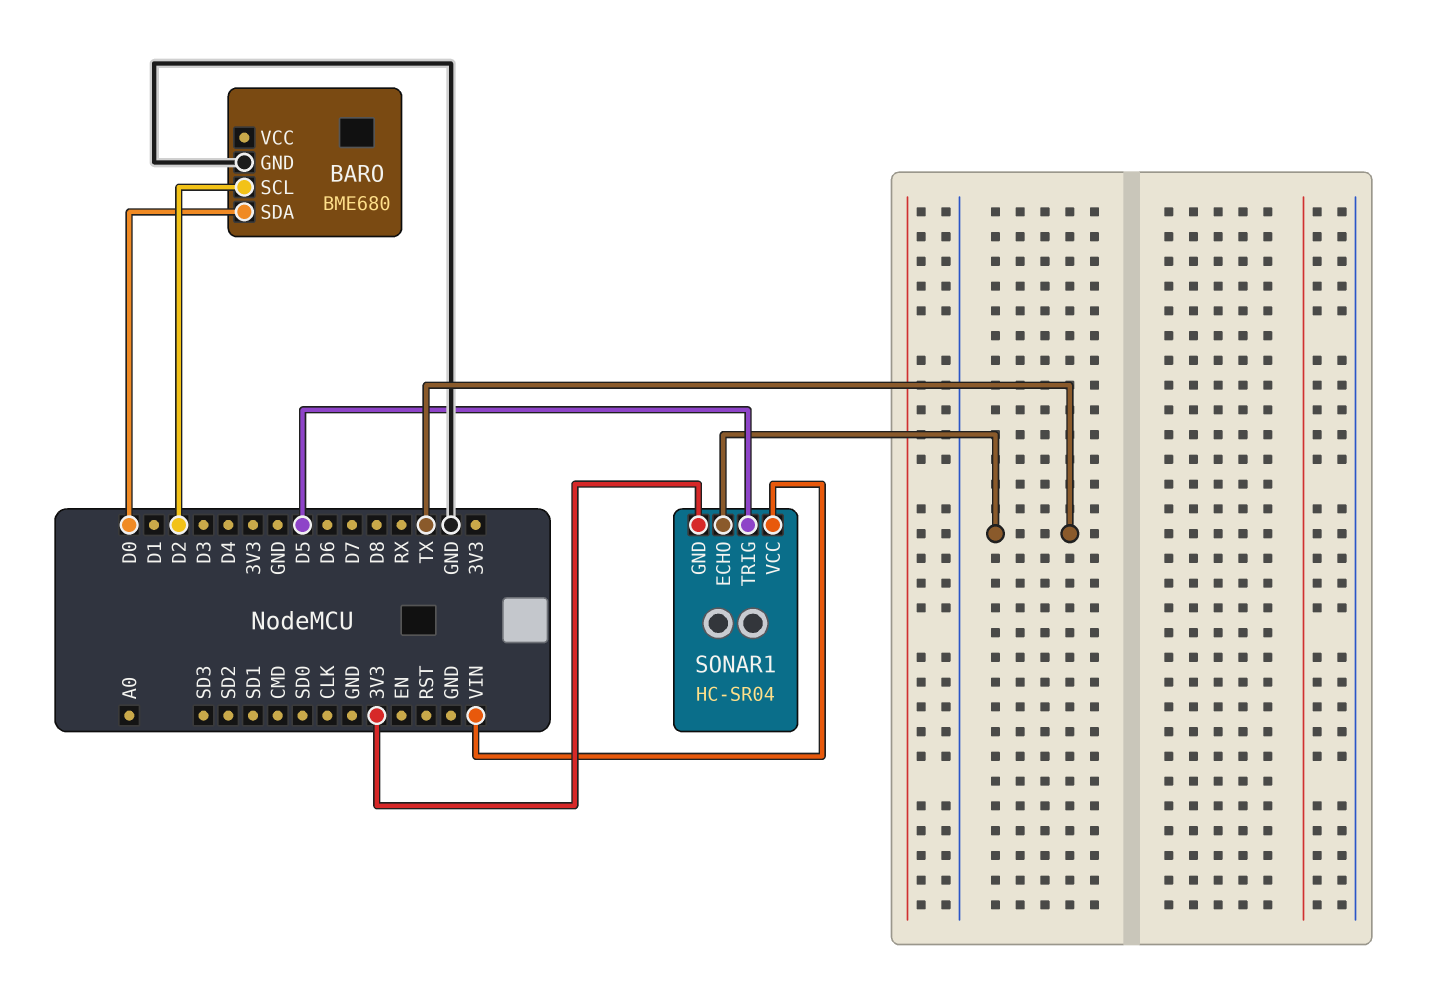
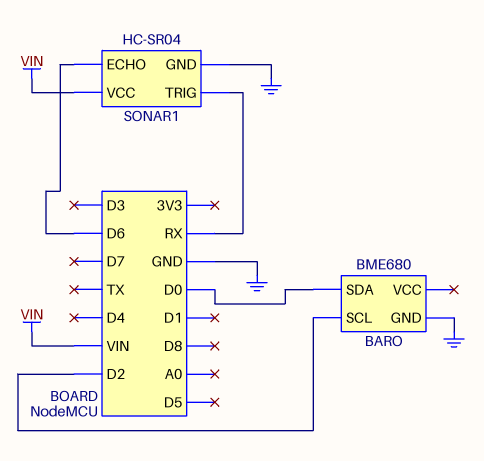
SONAR1 pin ECHO: TX -> D6
SONAR1 pin GND: 3V3 -> GND
SONAR1 pin TRIG: D5 -> RX

